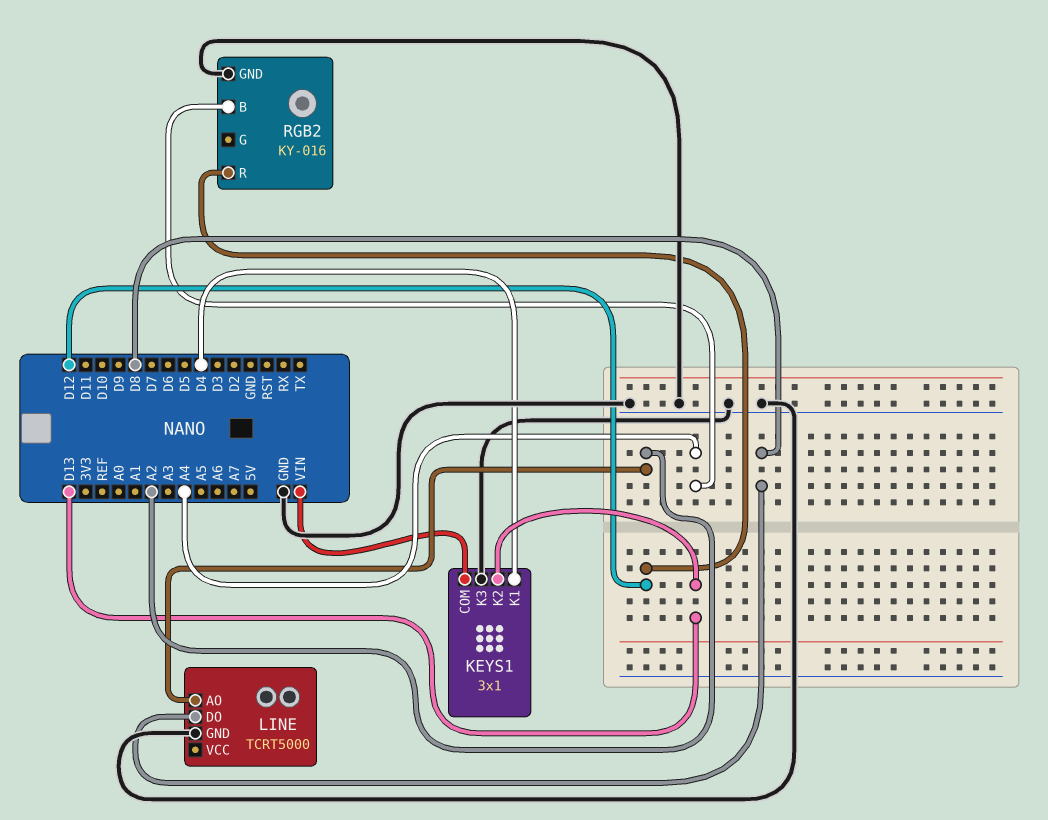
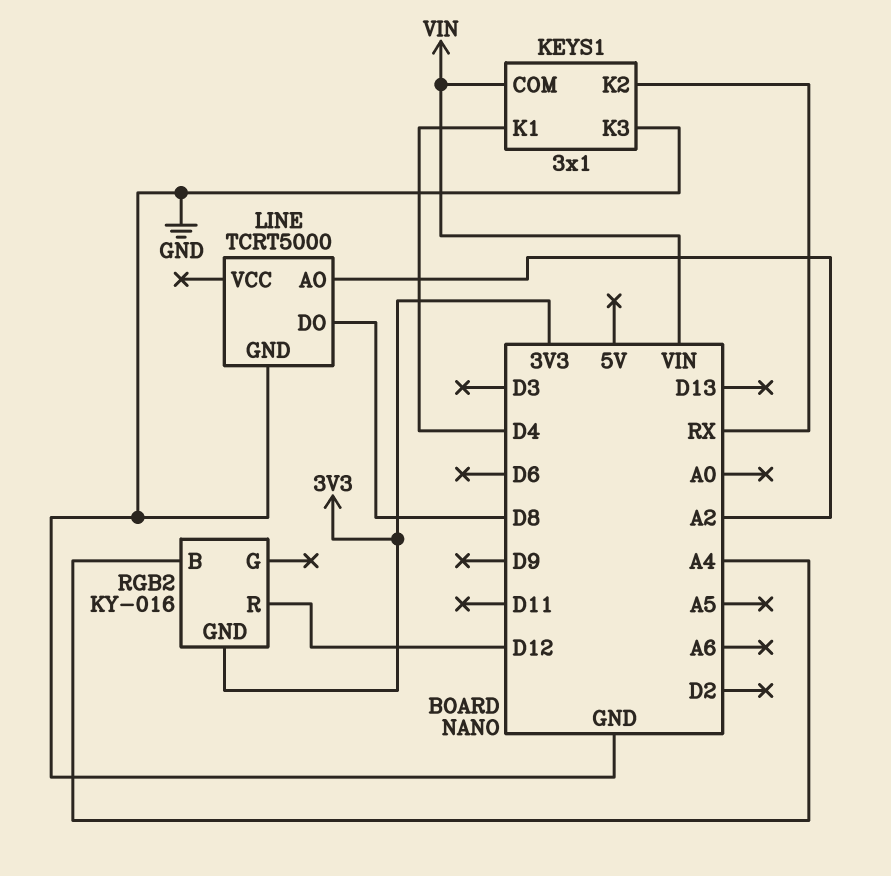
KEYS1 pin K2: D13 -> RX
RGB2 pin GND: GND -> 3V3

